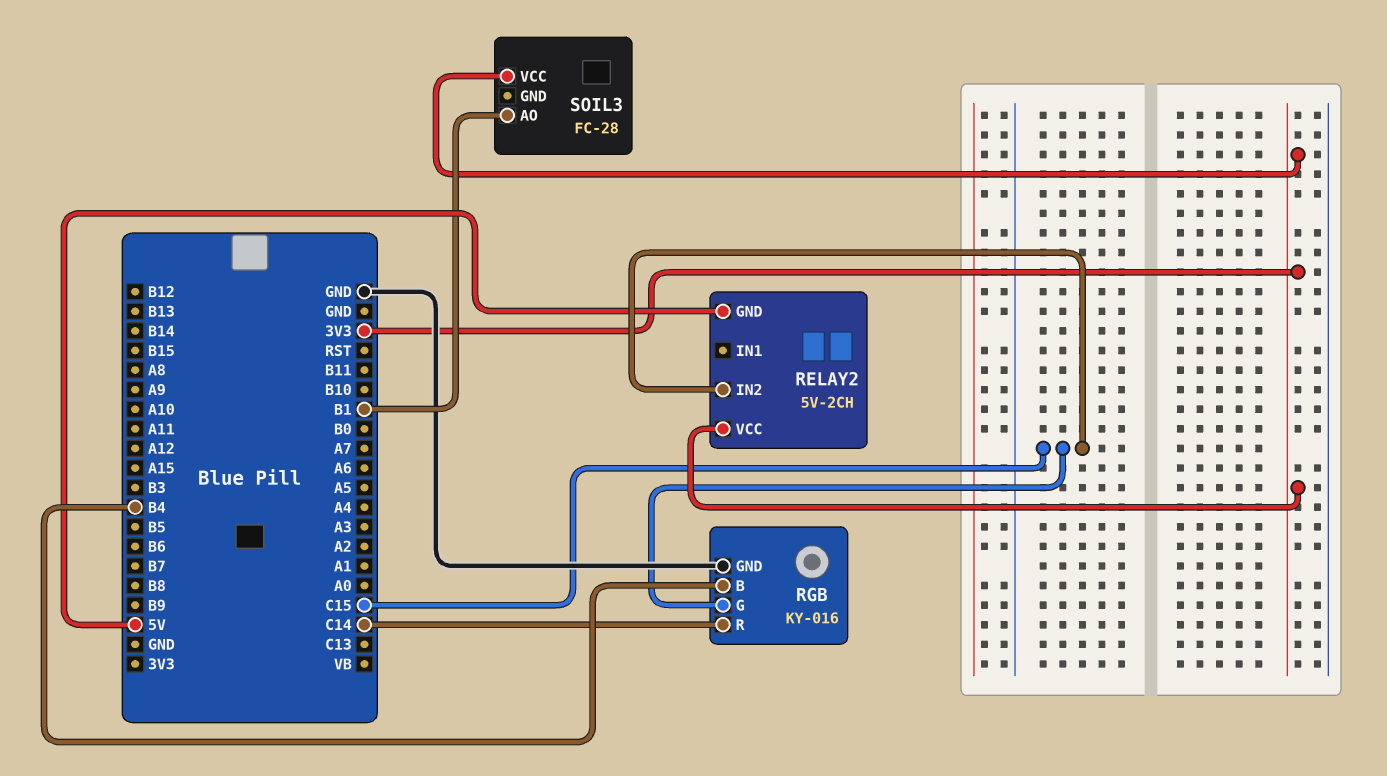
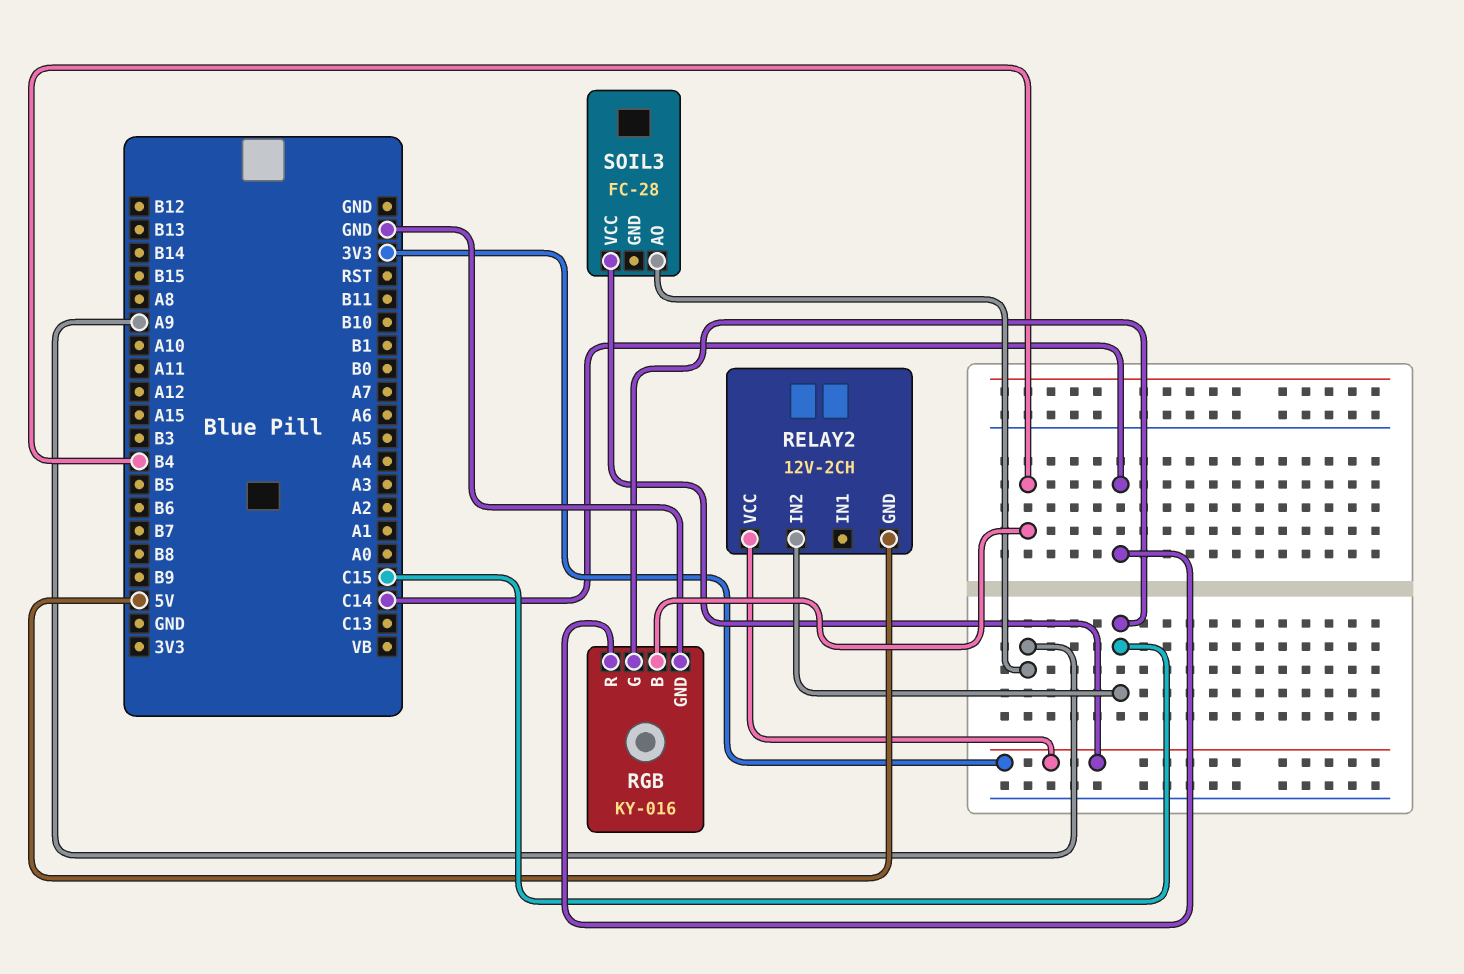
RELAY2: 5V-2CH -> 12V-2CH
SOIL3 pin AO: B1 -> A9

